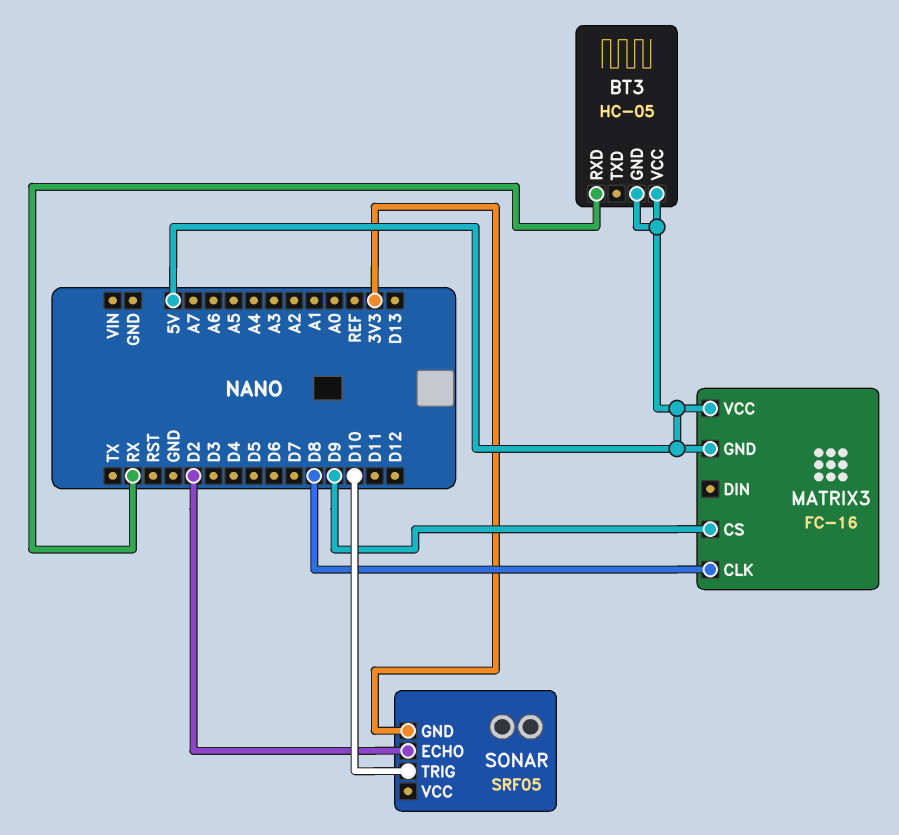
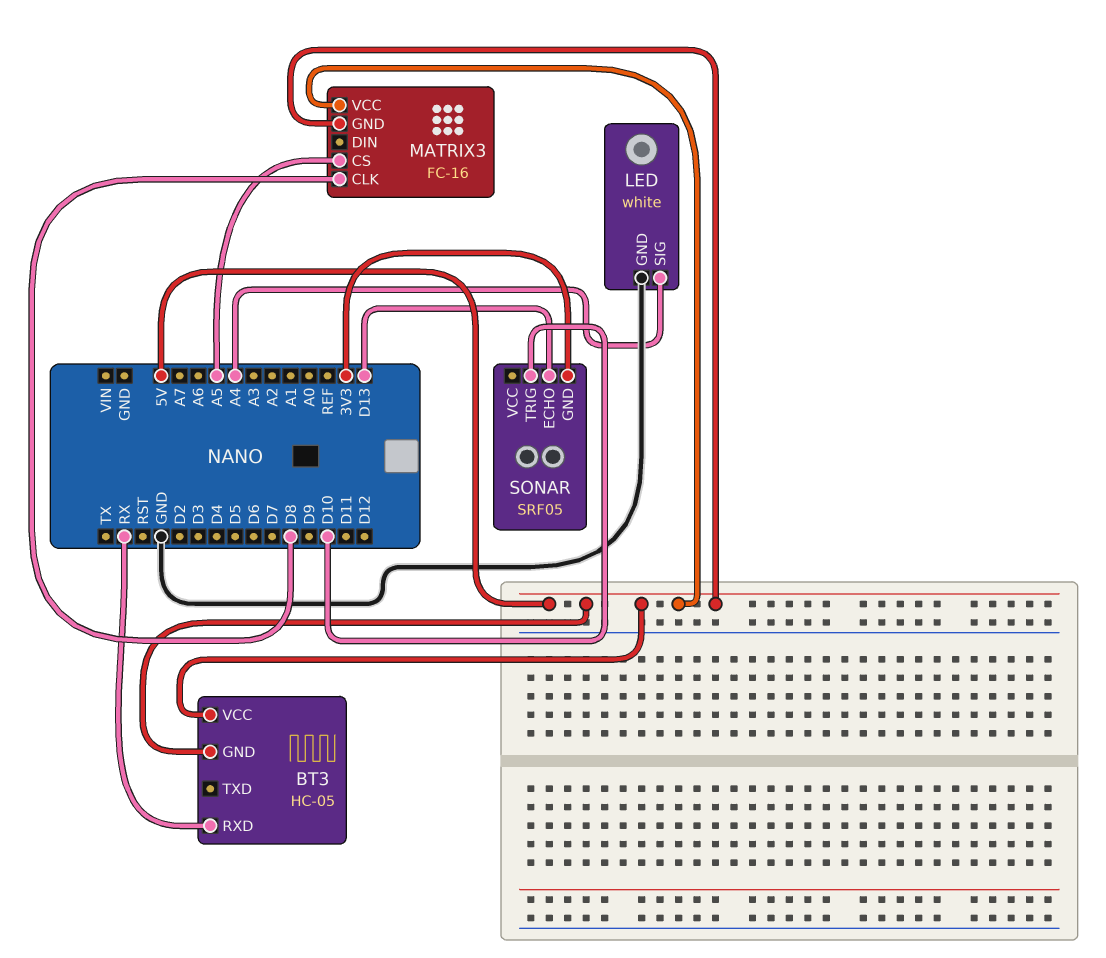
LED: none -> white
LED pin GND: none -> GND
LED pin SIG: none -> A4
MATRIX3 pin CS: D9 -> A5
SONAR pin ECHO: D2 -> D13

